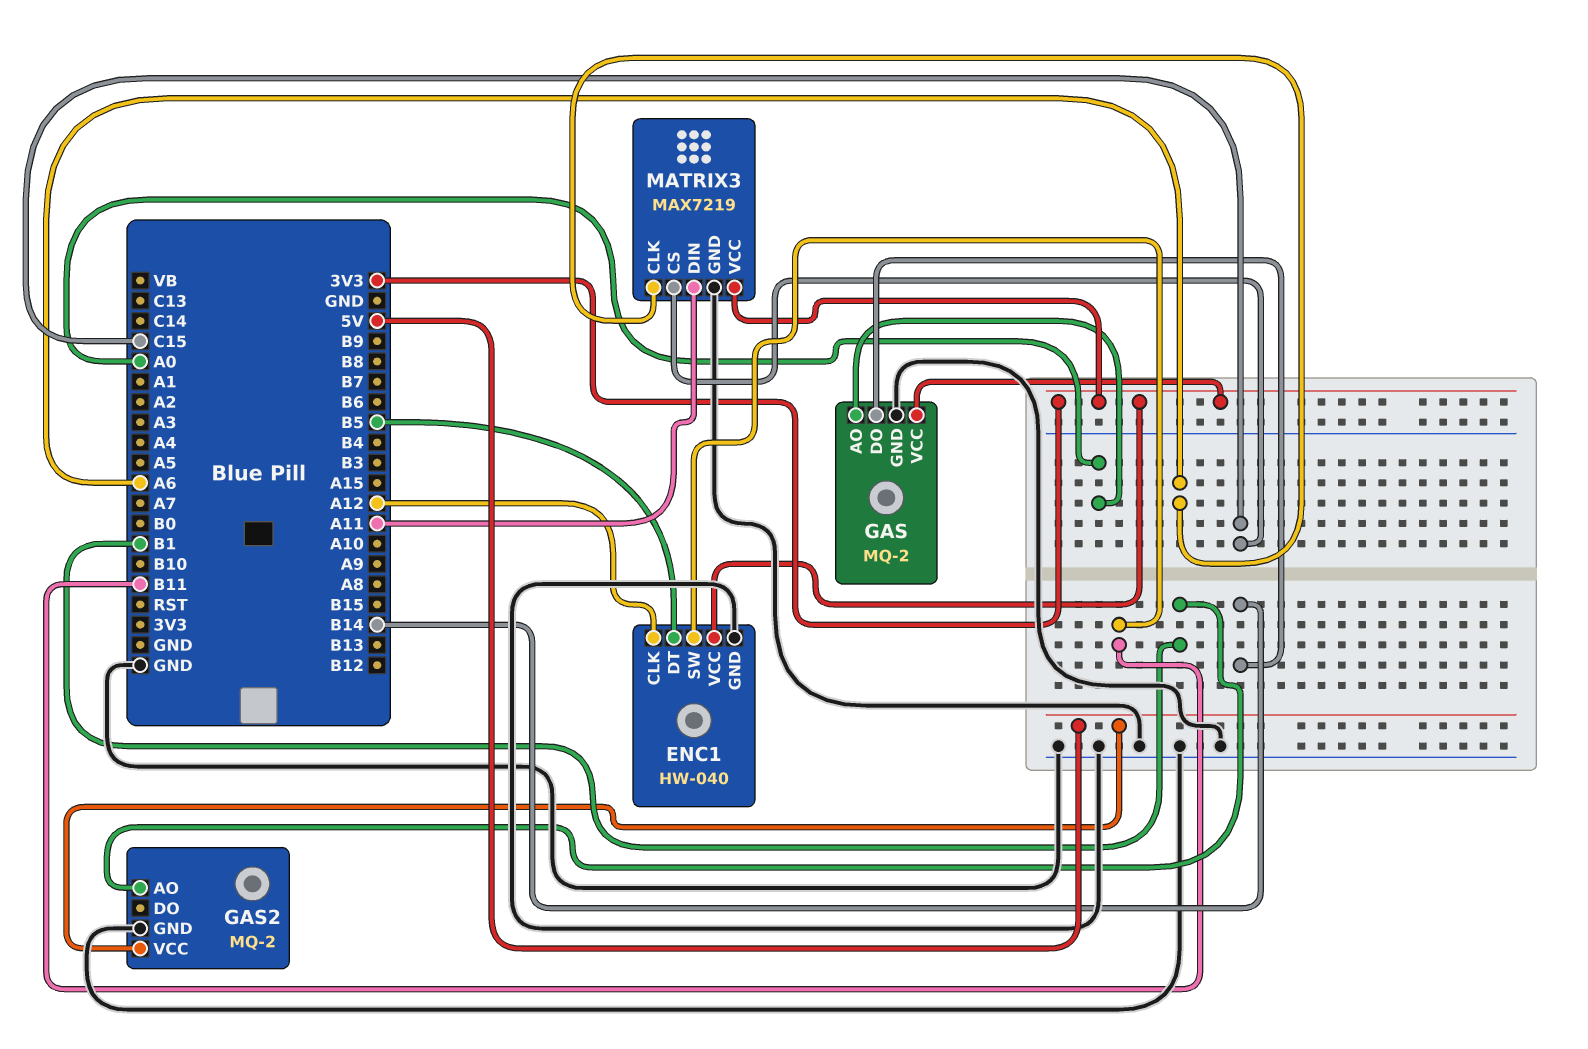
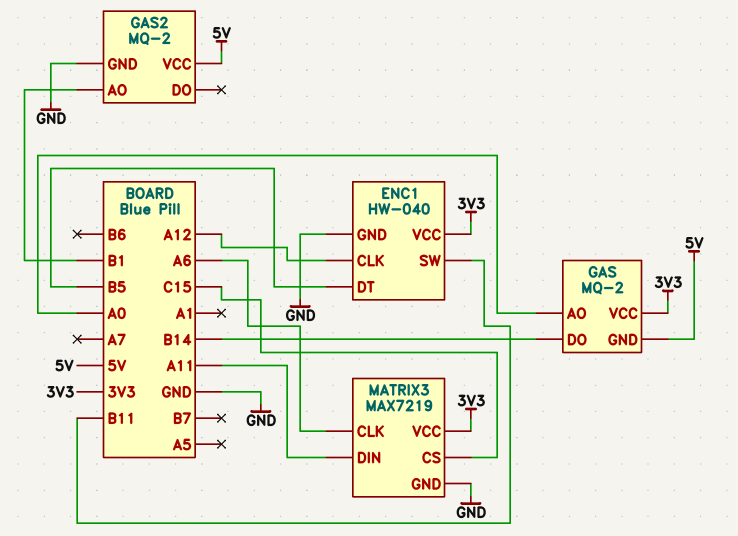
GAS pin GND: GND -> 5V

